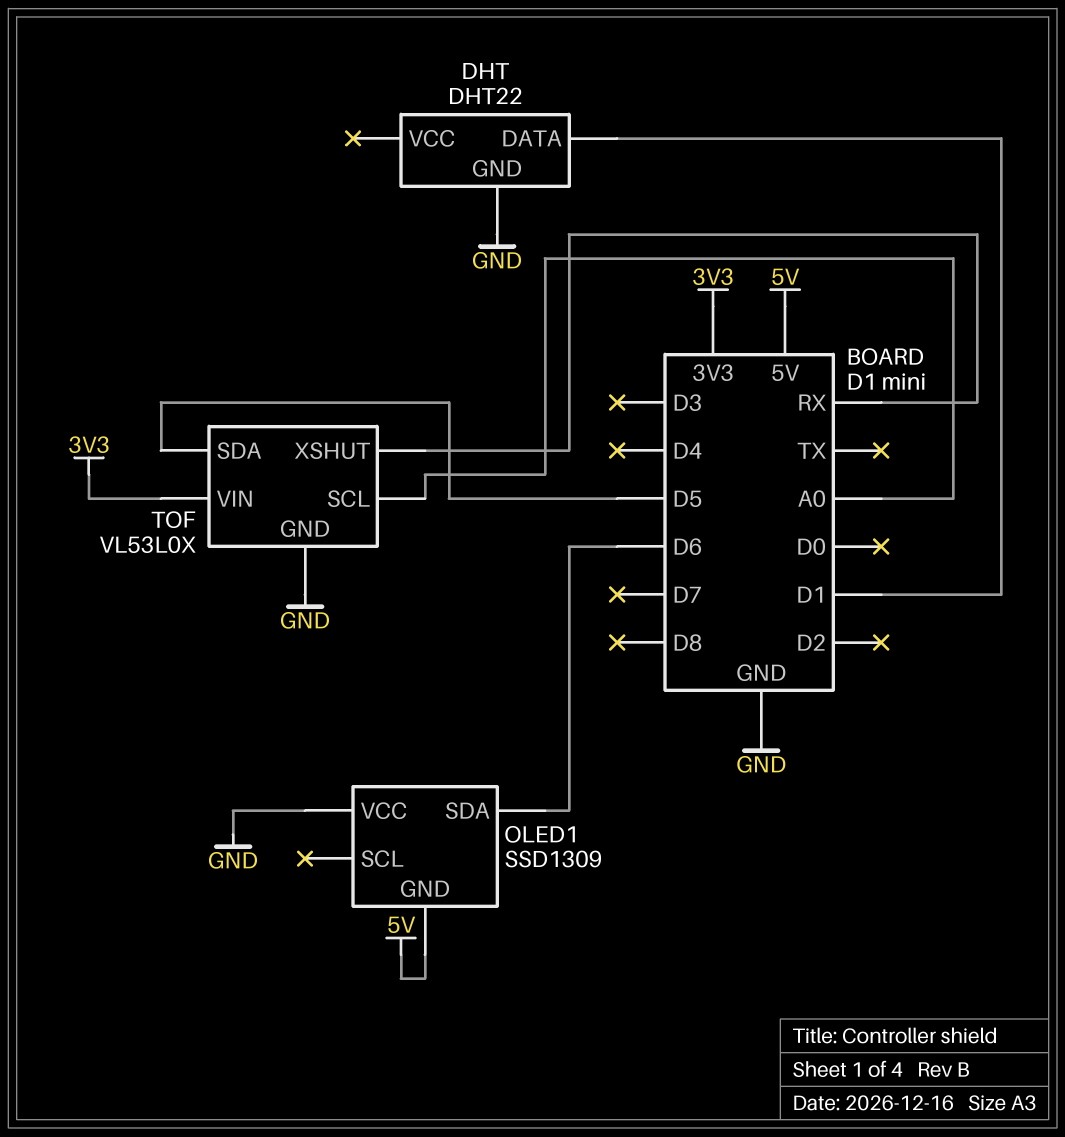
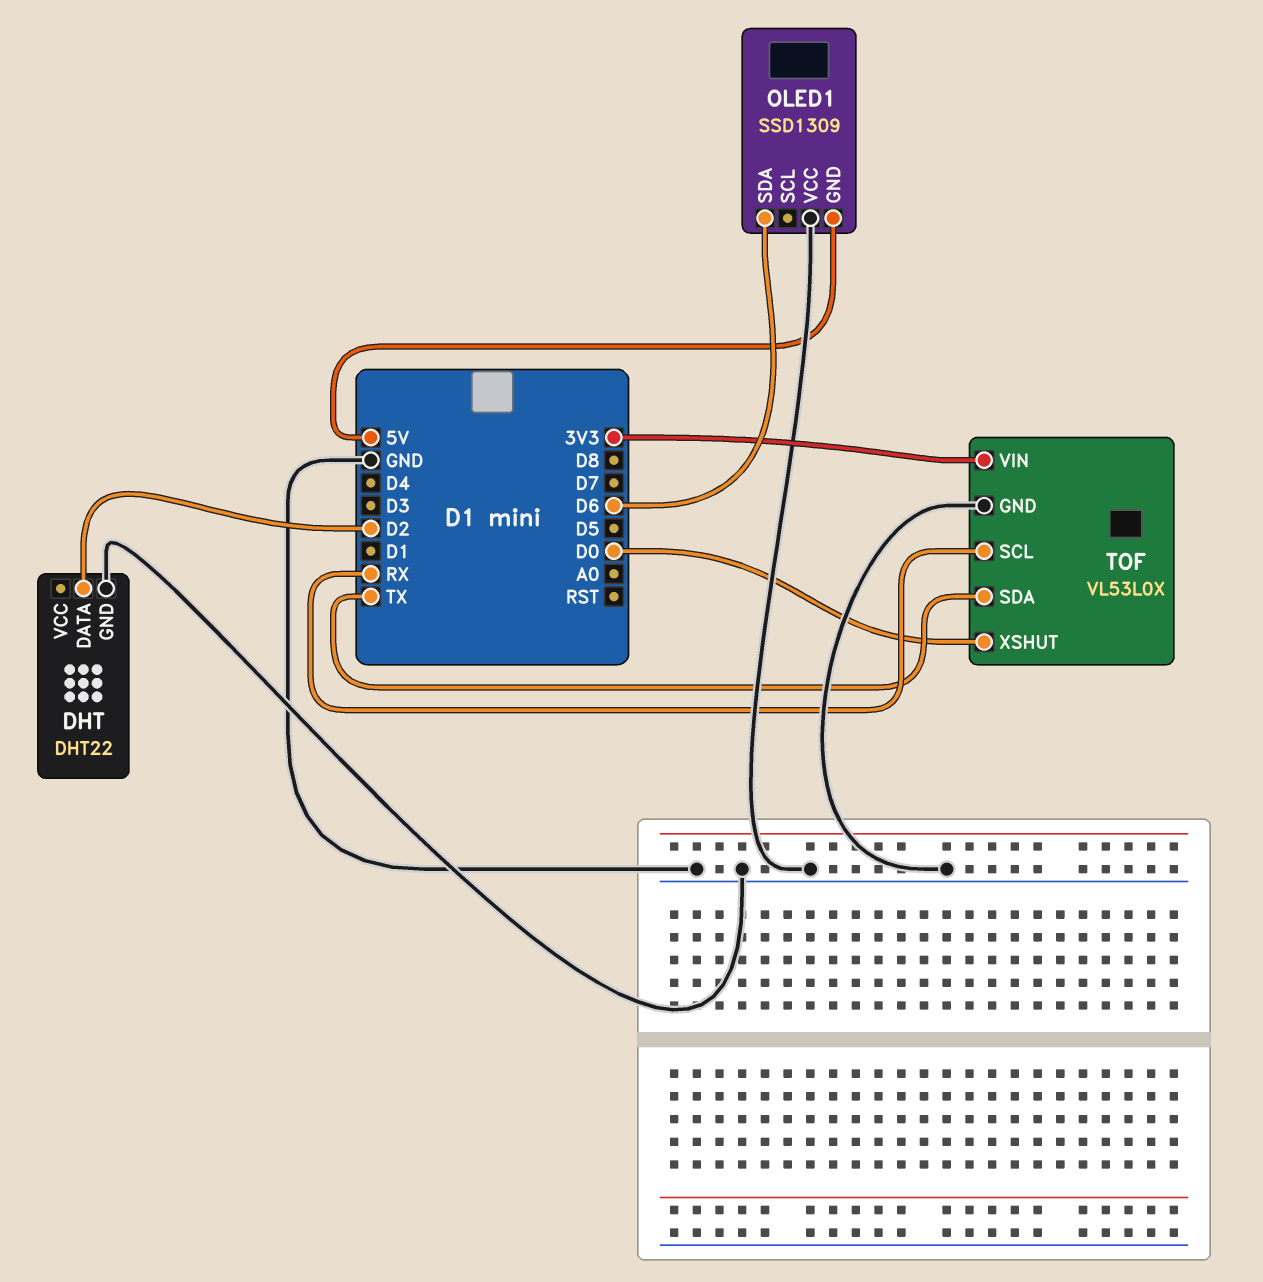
DHT pin DATA: D1 -> D2
TOF pin SCL: A0 -> RX
TOF pin SDA: D5 -> TX
TOF pin XSHUT: RX -> D0

